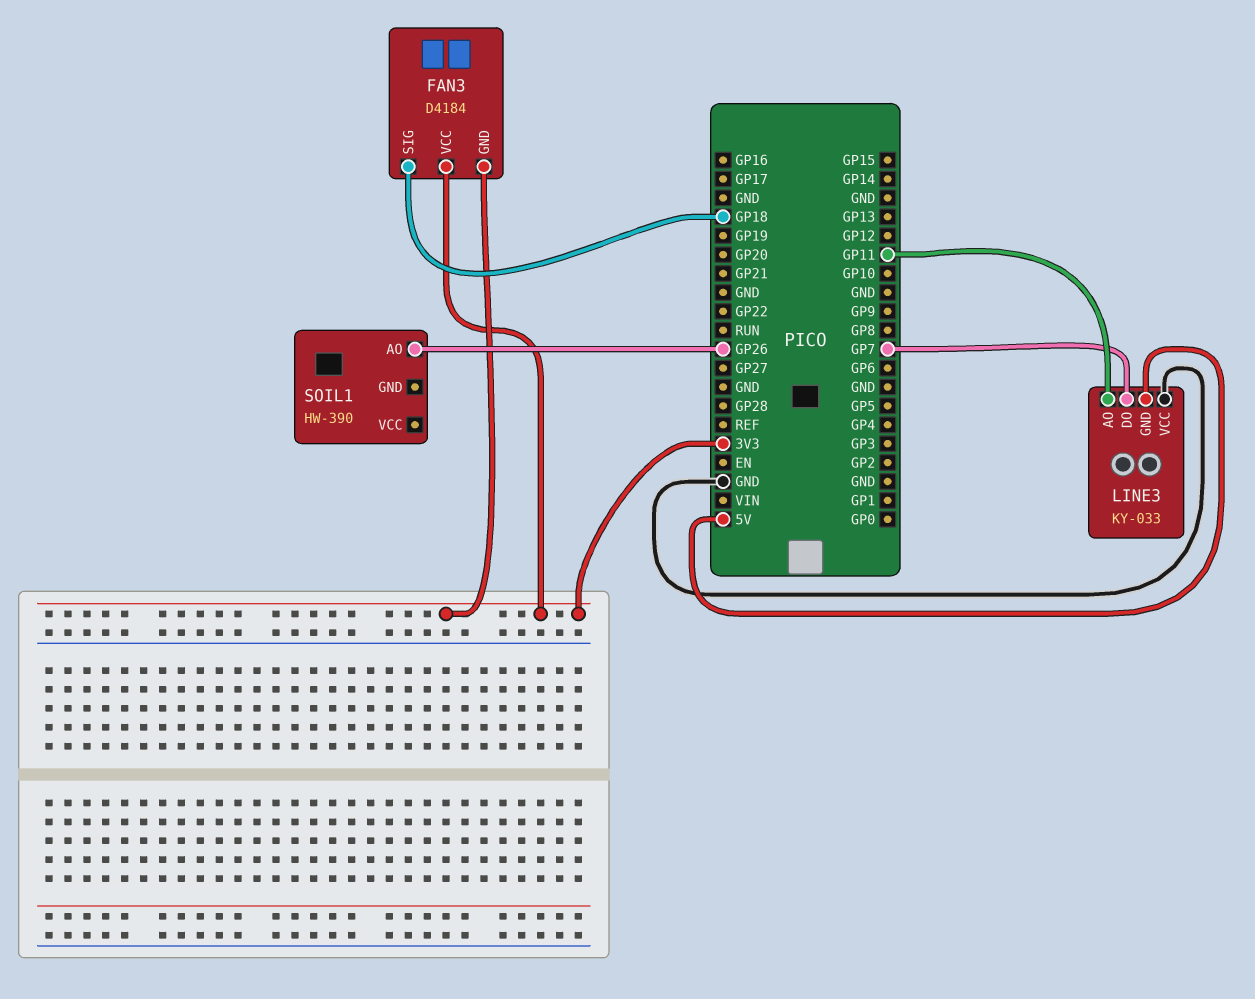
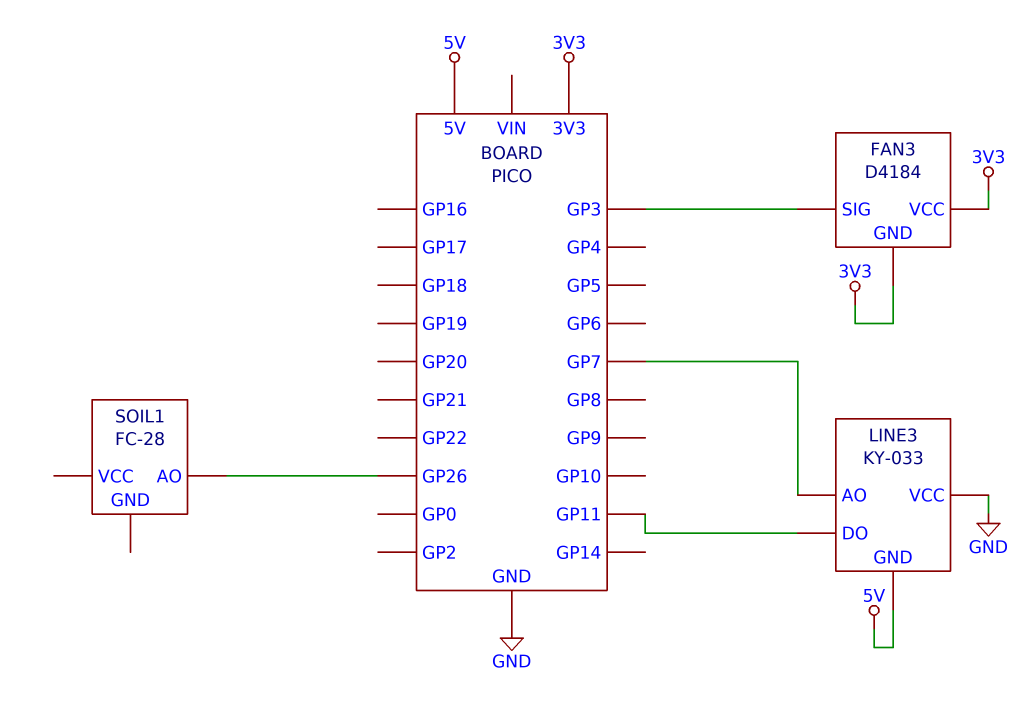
FAN3 pin SIG: GP18 -> GP3
LINE3 pin AO: GP11 -> GP7
LINE3 pin DO: GP7 -> GP11
SOIL1: HW-390 -> FC-28

